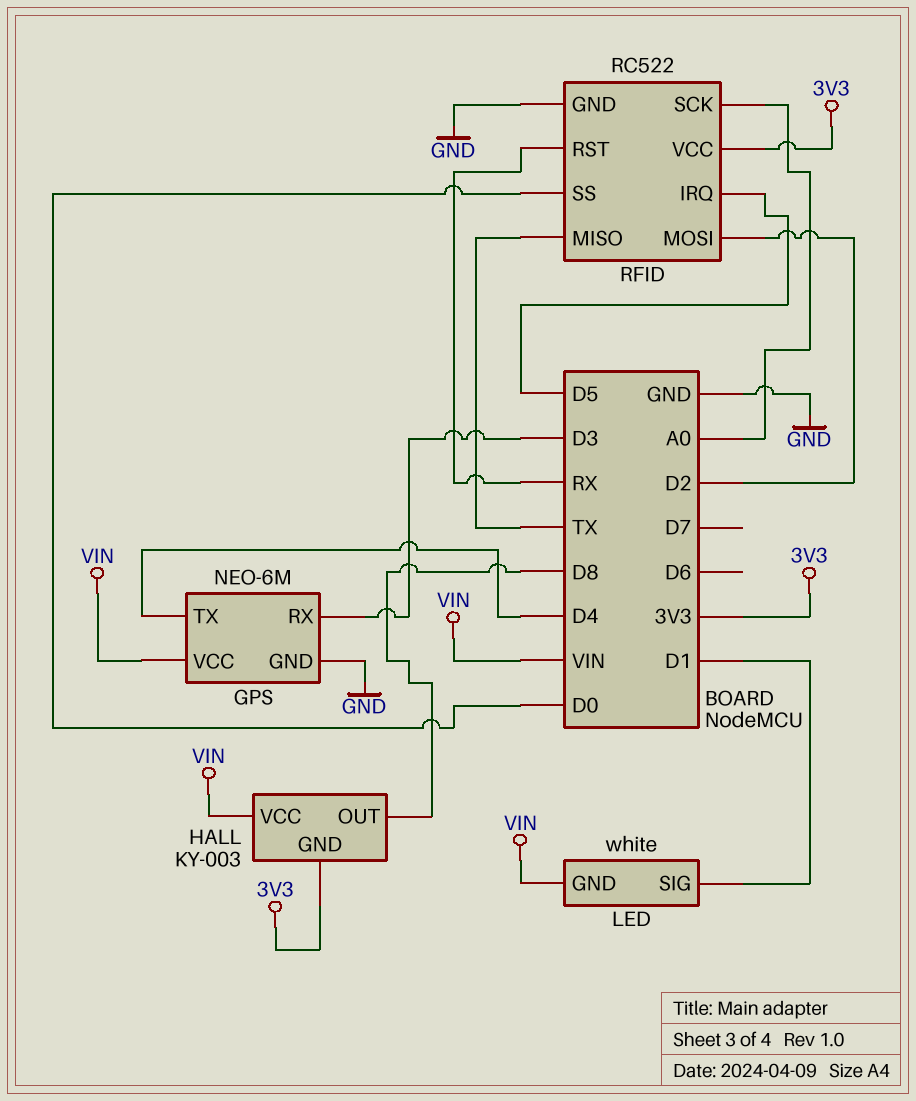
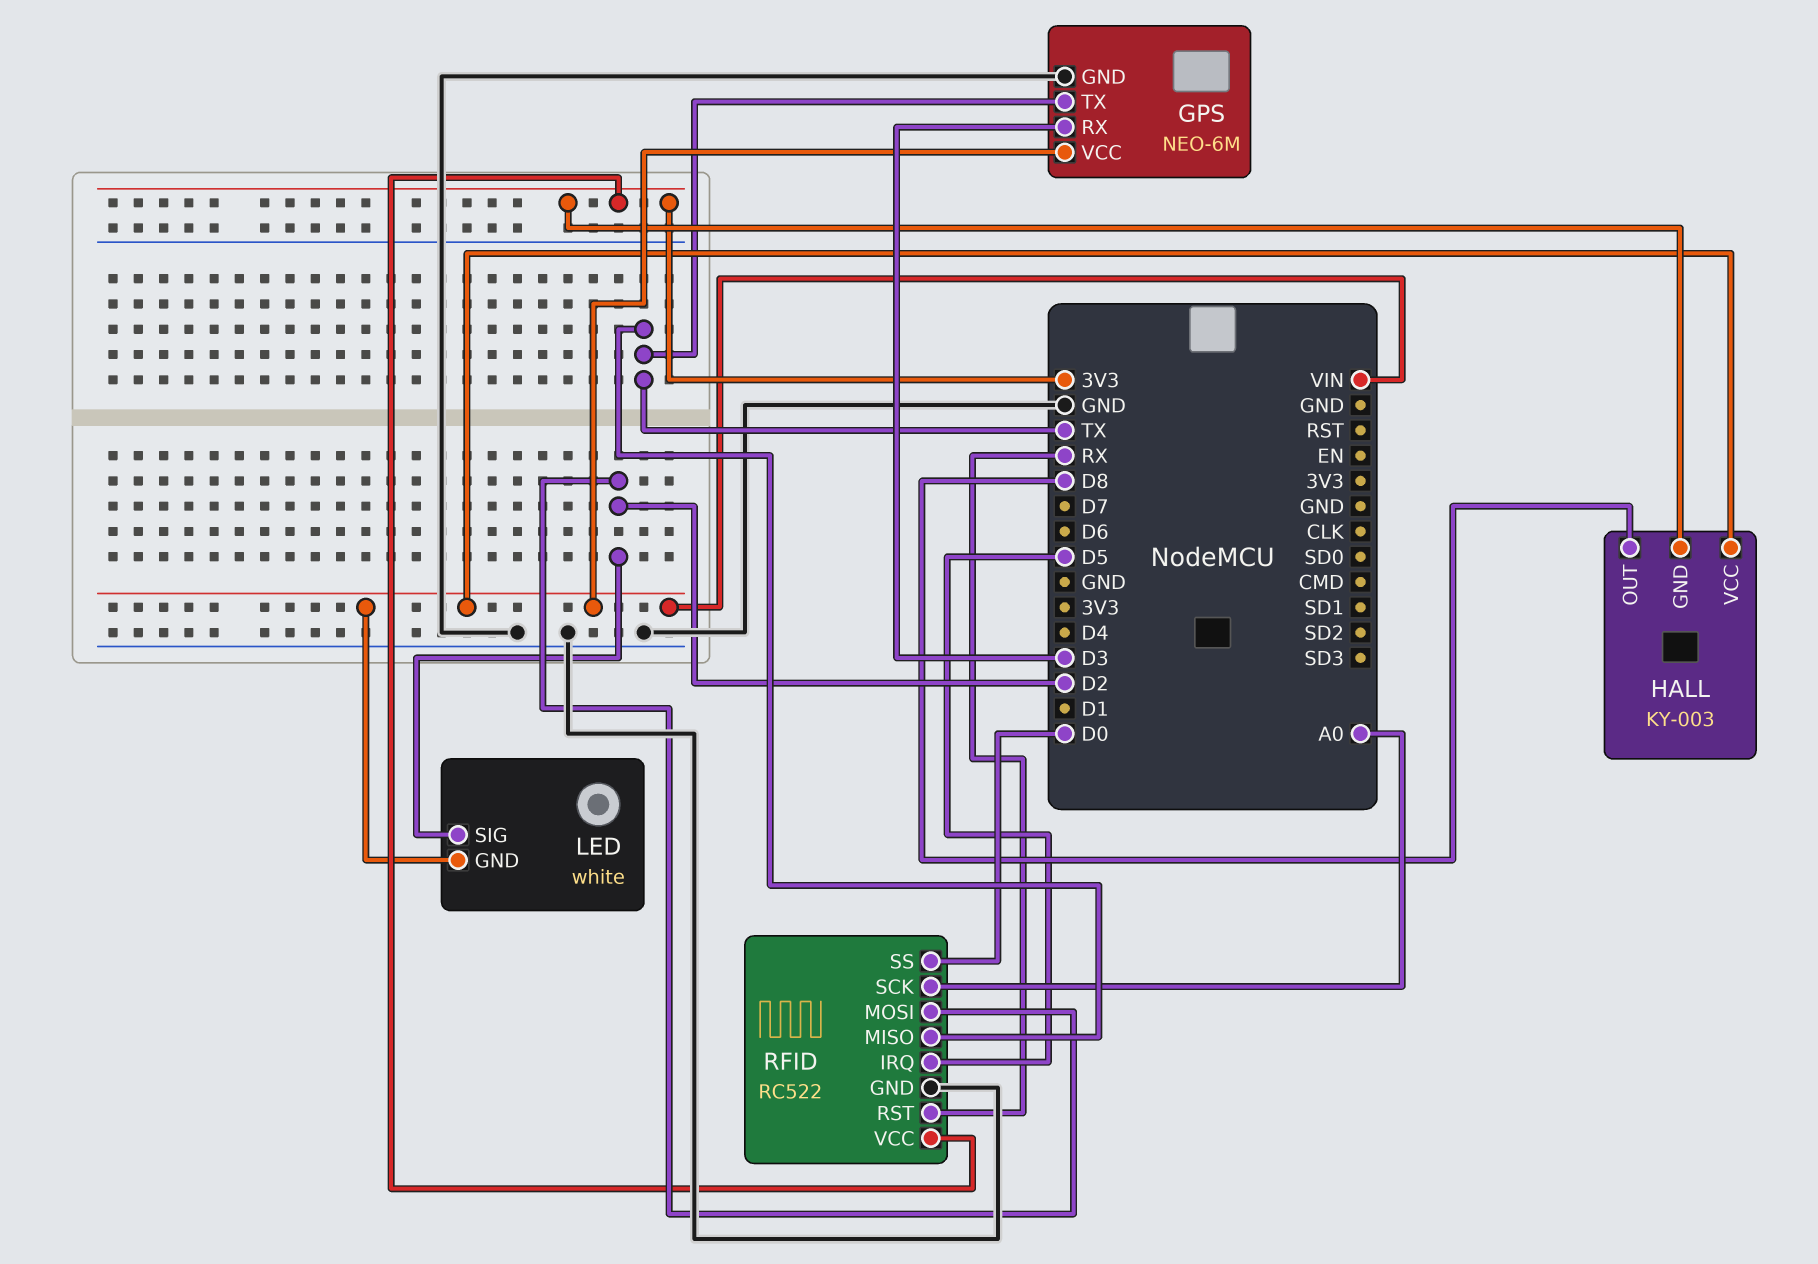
GPS pin TX: D4 -> TX
LED pin SIG: D1 -> D2

